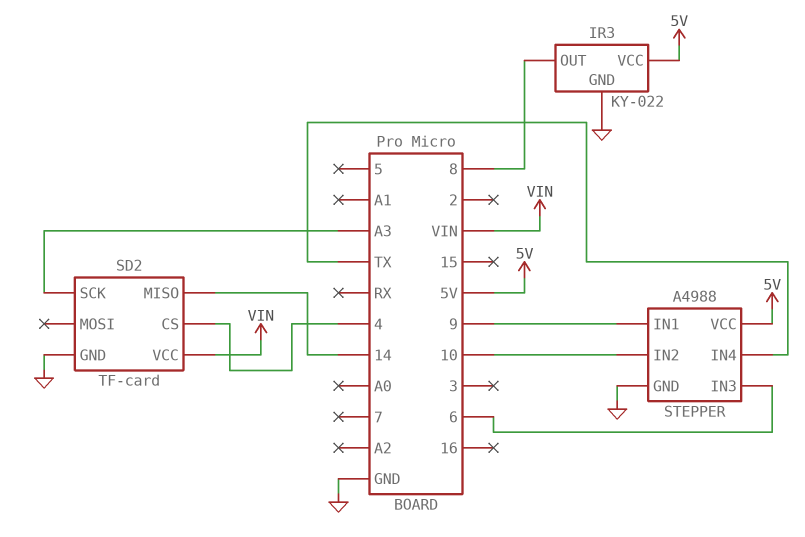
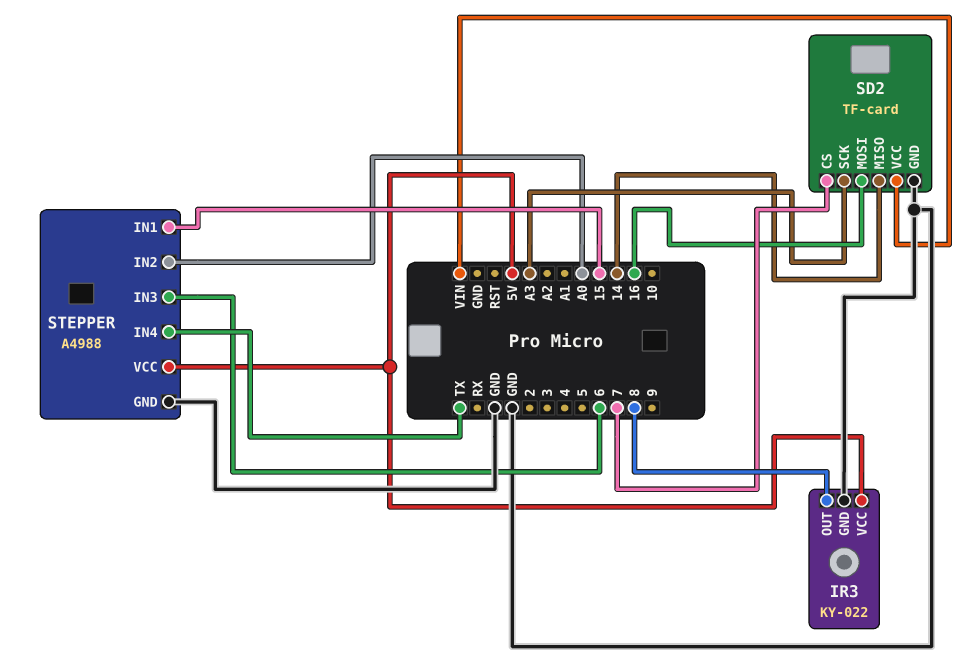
SD2 pin CS: 4 -> 7
SD2 pin MOSI: none -> 16
STEPPER pin IN1: 9 -> 15
STEPPER pin IN2: 10 -> A0

